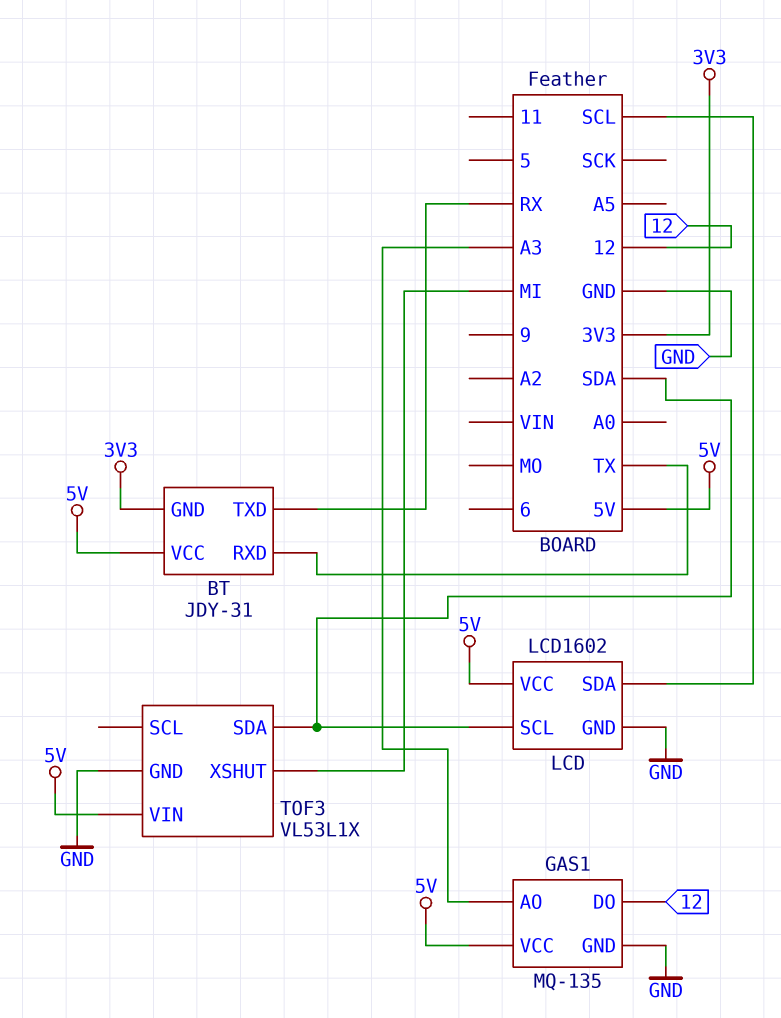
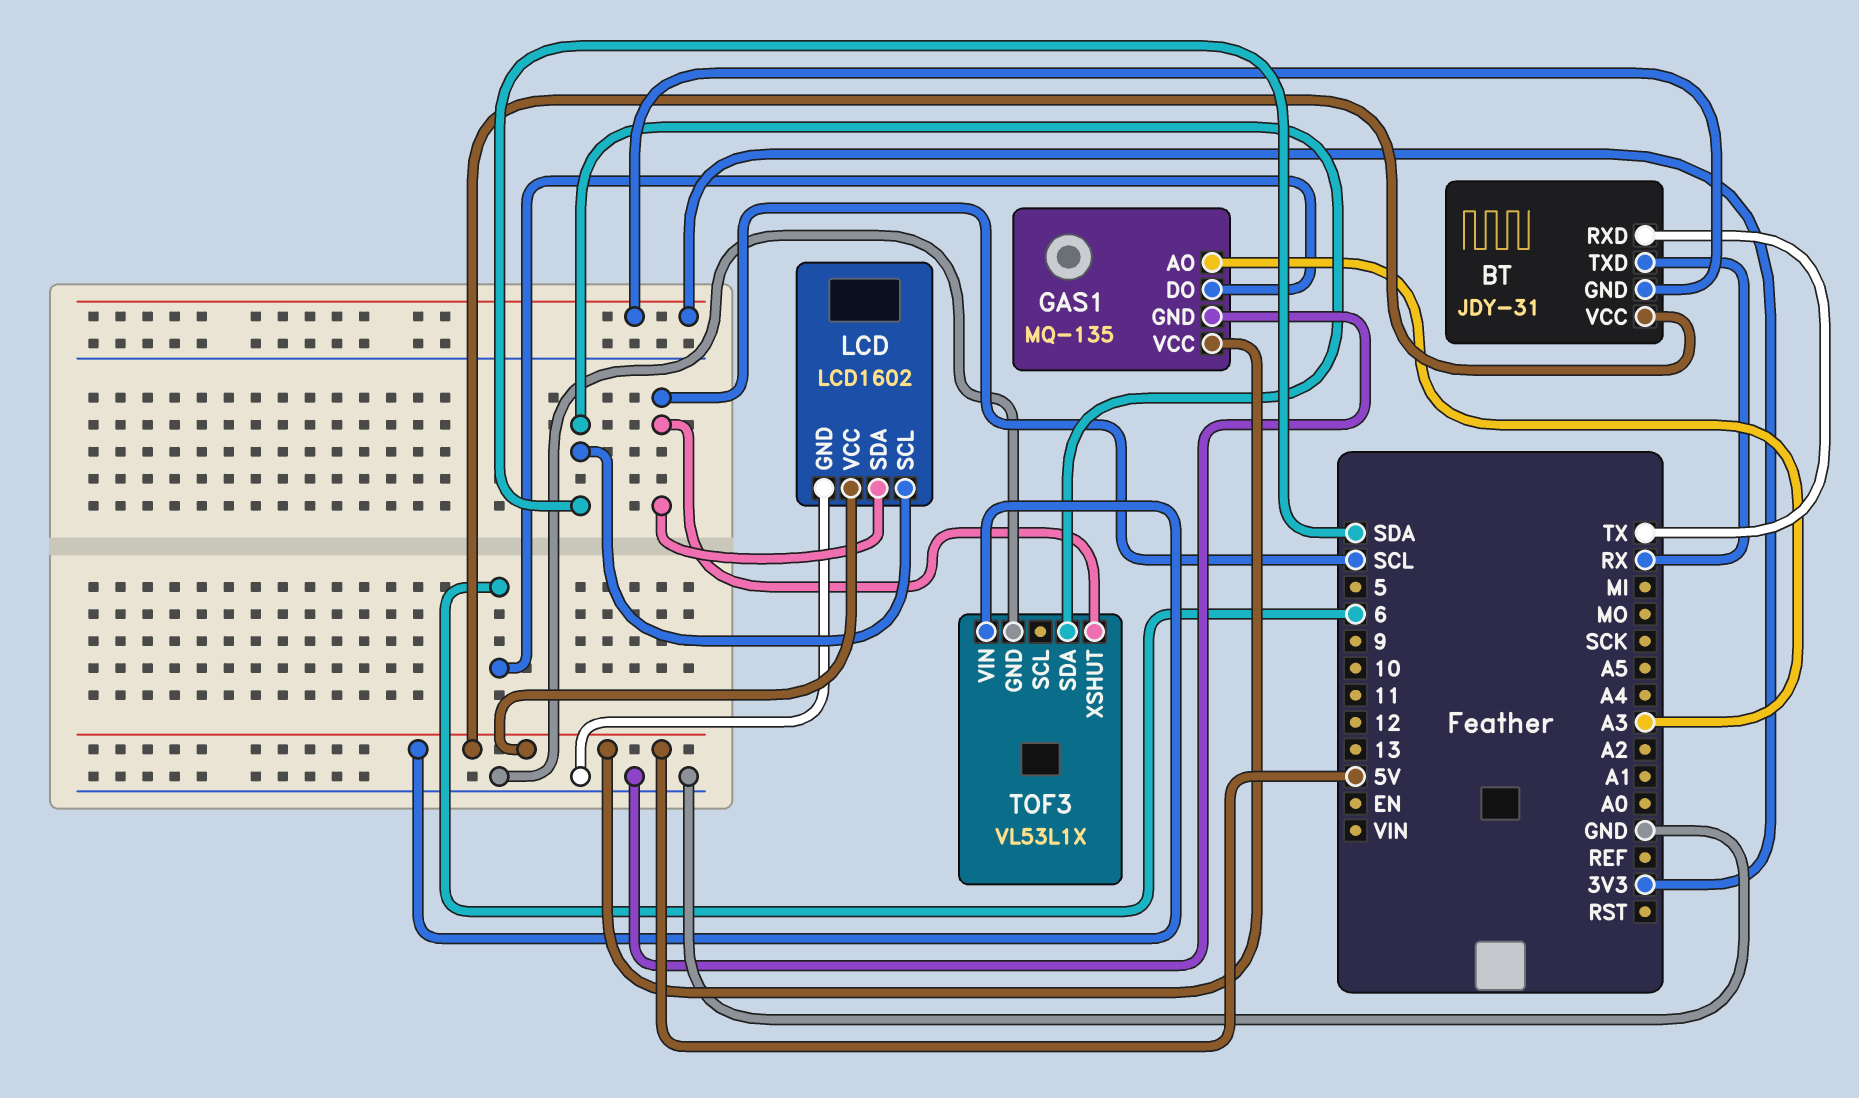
GAS1 pin DO: 12 -> 6
TOF3 pin XSHUT: MI -> SCL

